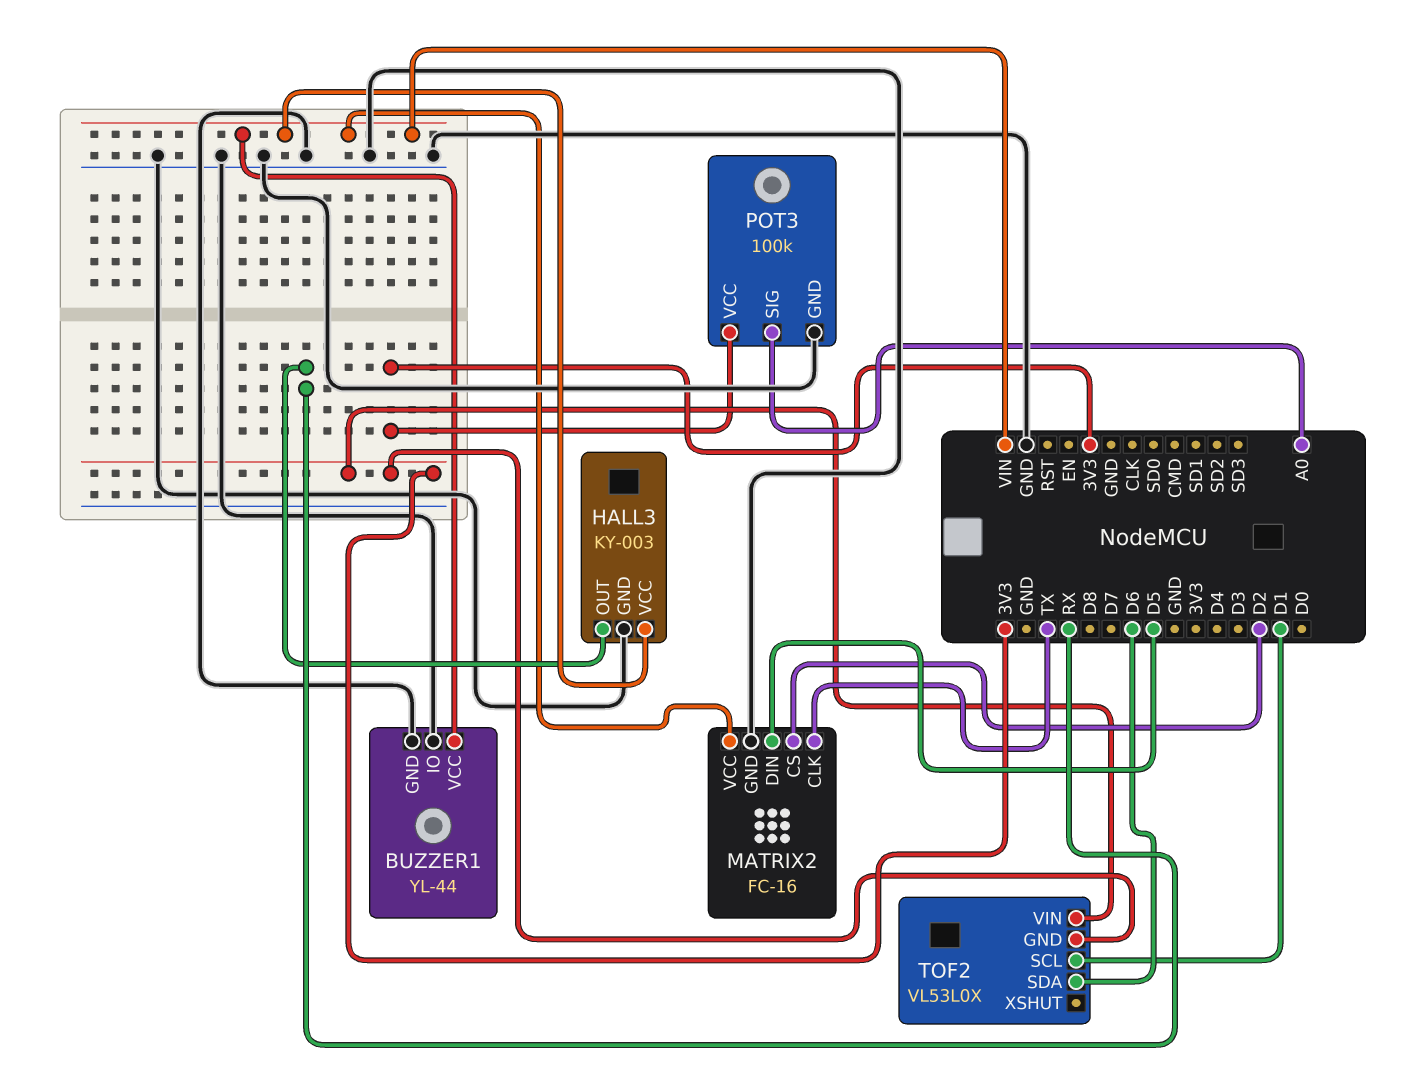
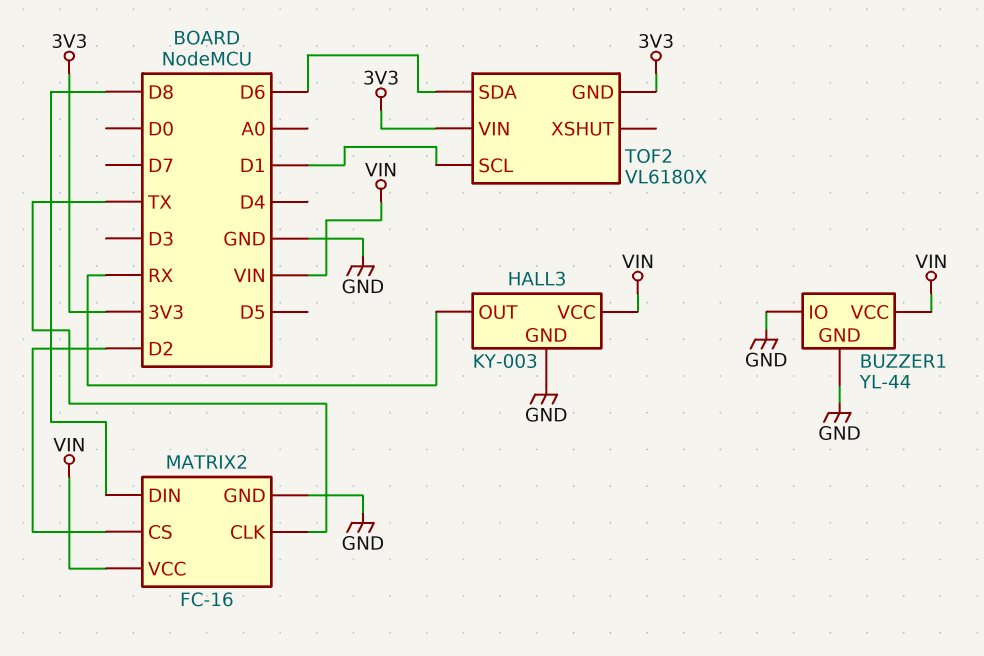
MATRIX2 pin DIN: D5 -> D8
POT3: 100k -> none
POT3 pin GND: GND -> none
POT3 pin SIG: A0 -> none
POT3 pin VCC: 3V3 -> none
TOF2: VL53L0X -> VL6180X

